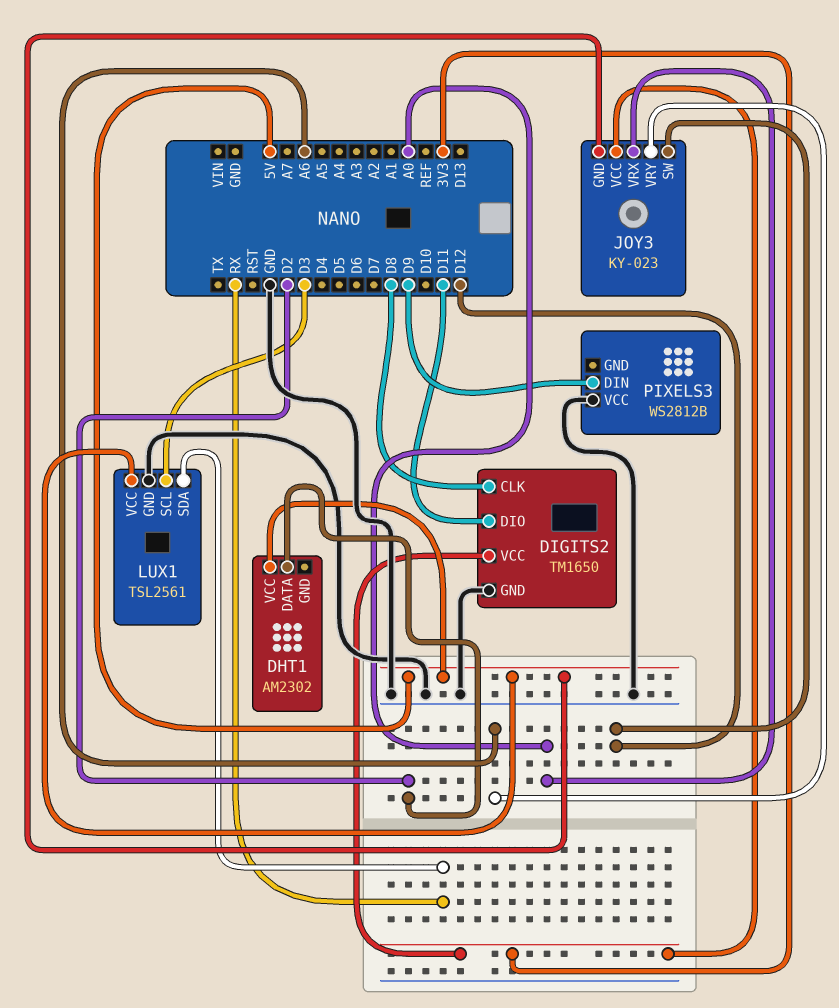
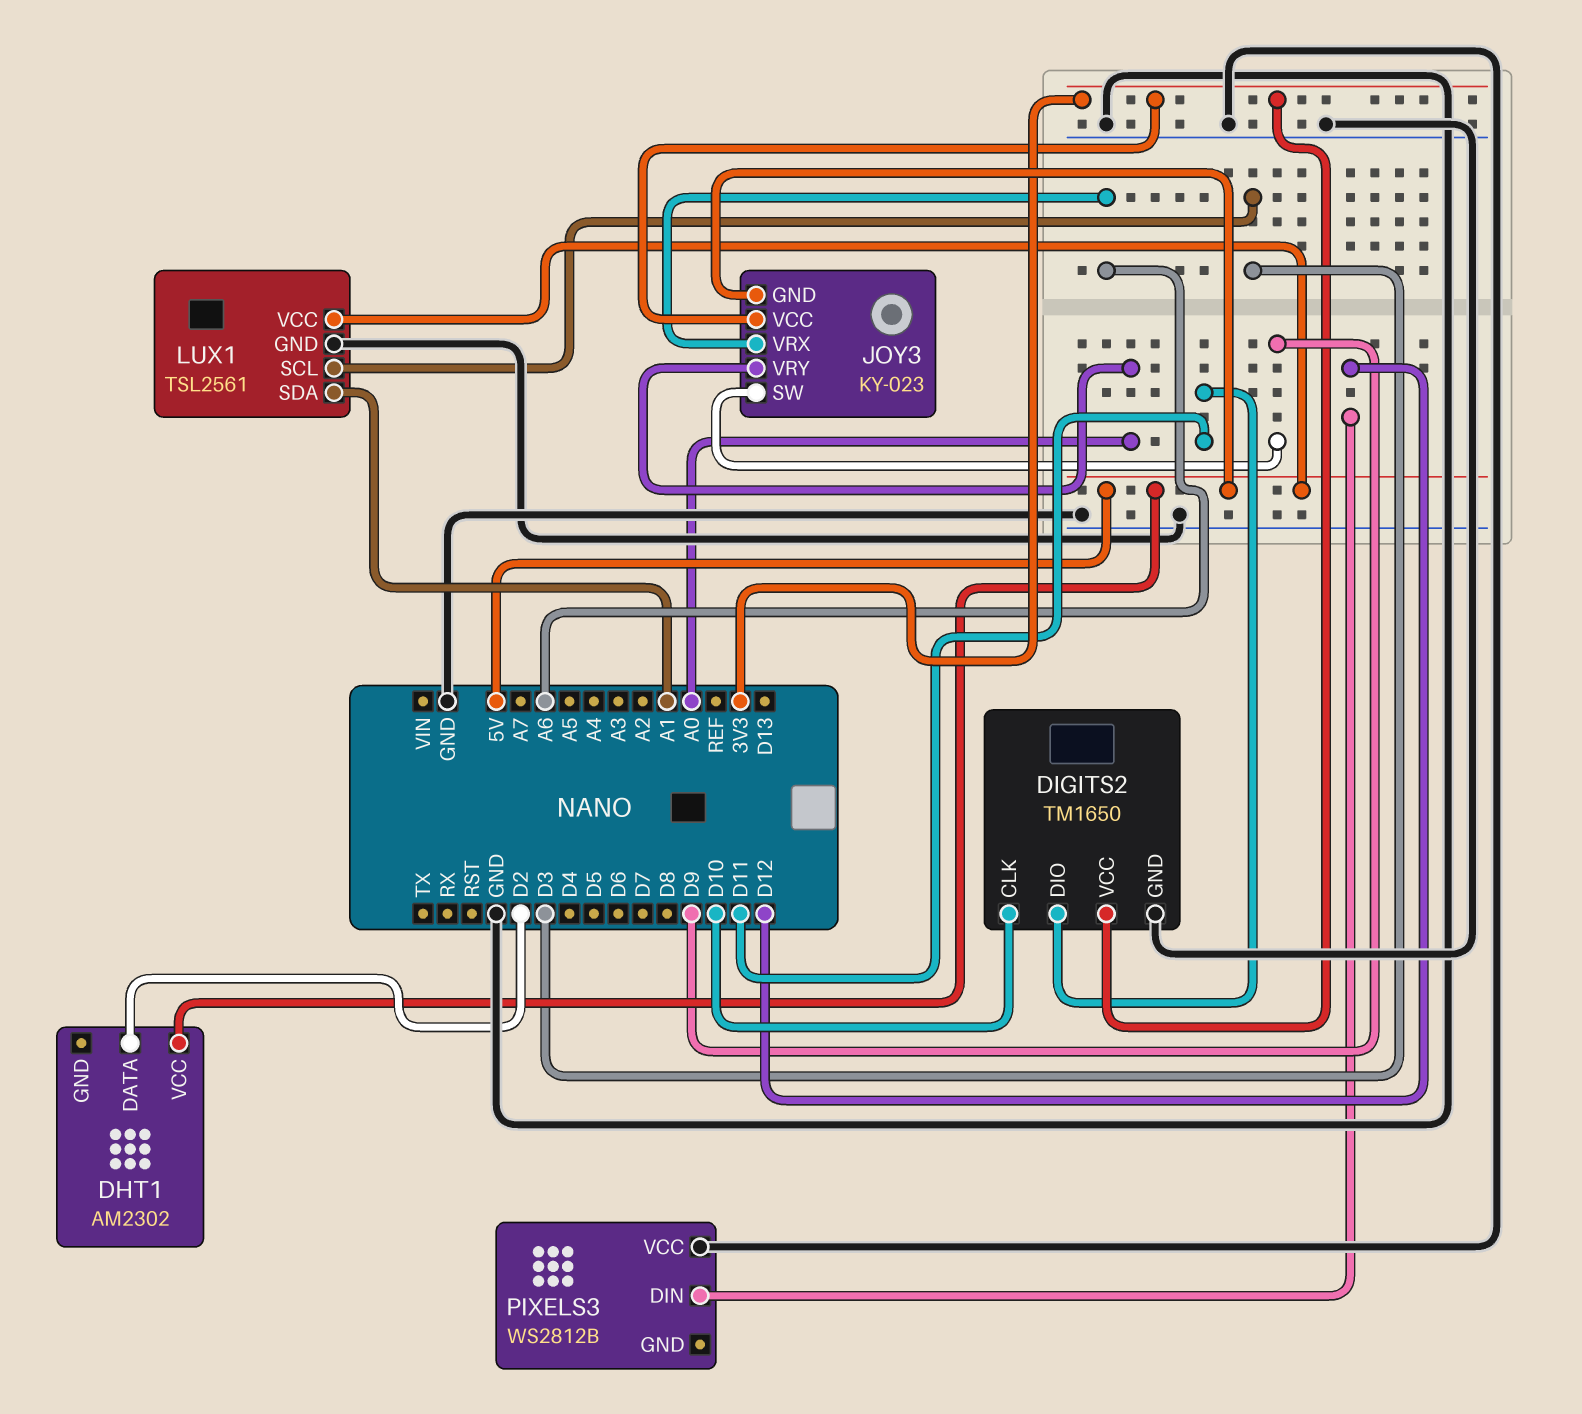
DIGITS2 pin CLK: D8 -> D10
JOY3 pin SW: D12 -> D9
JOY3 pin VRX: A0 -> A6
JOY3 pin VRY: A6 -> A0
LUX1 pin SDA: RX -> A1
PIXELS3 pin DIN: D9 -> D12

